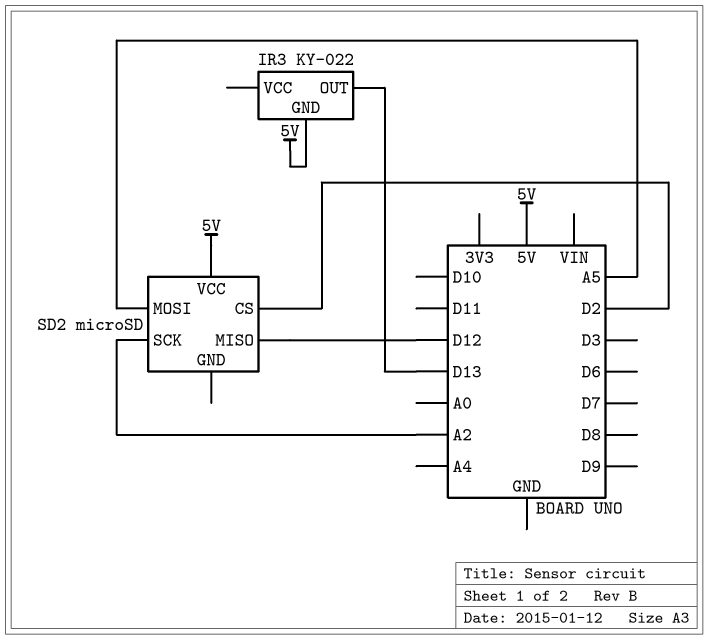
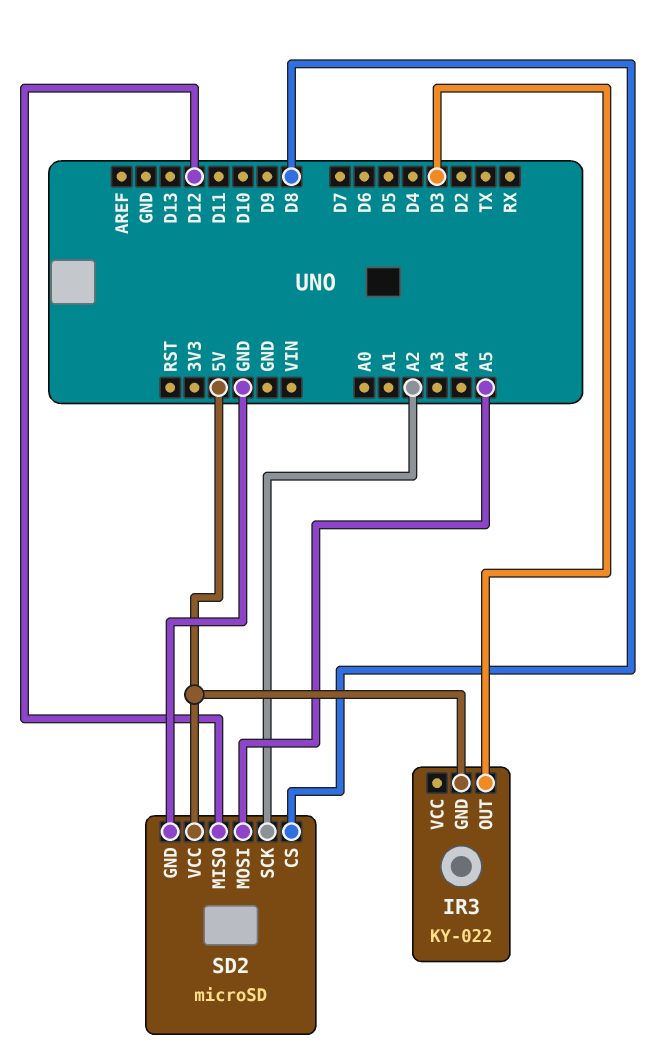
IR3 pin OUT: D13 -> D3
SD2 pin CS: D2 -> D8
SD2 pin GND: none -> GND

